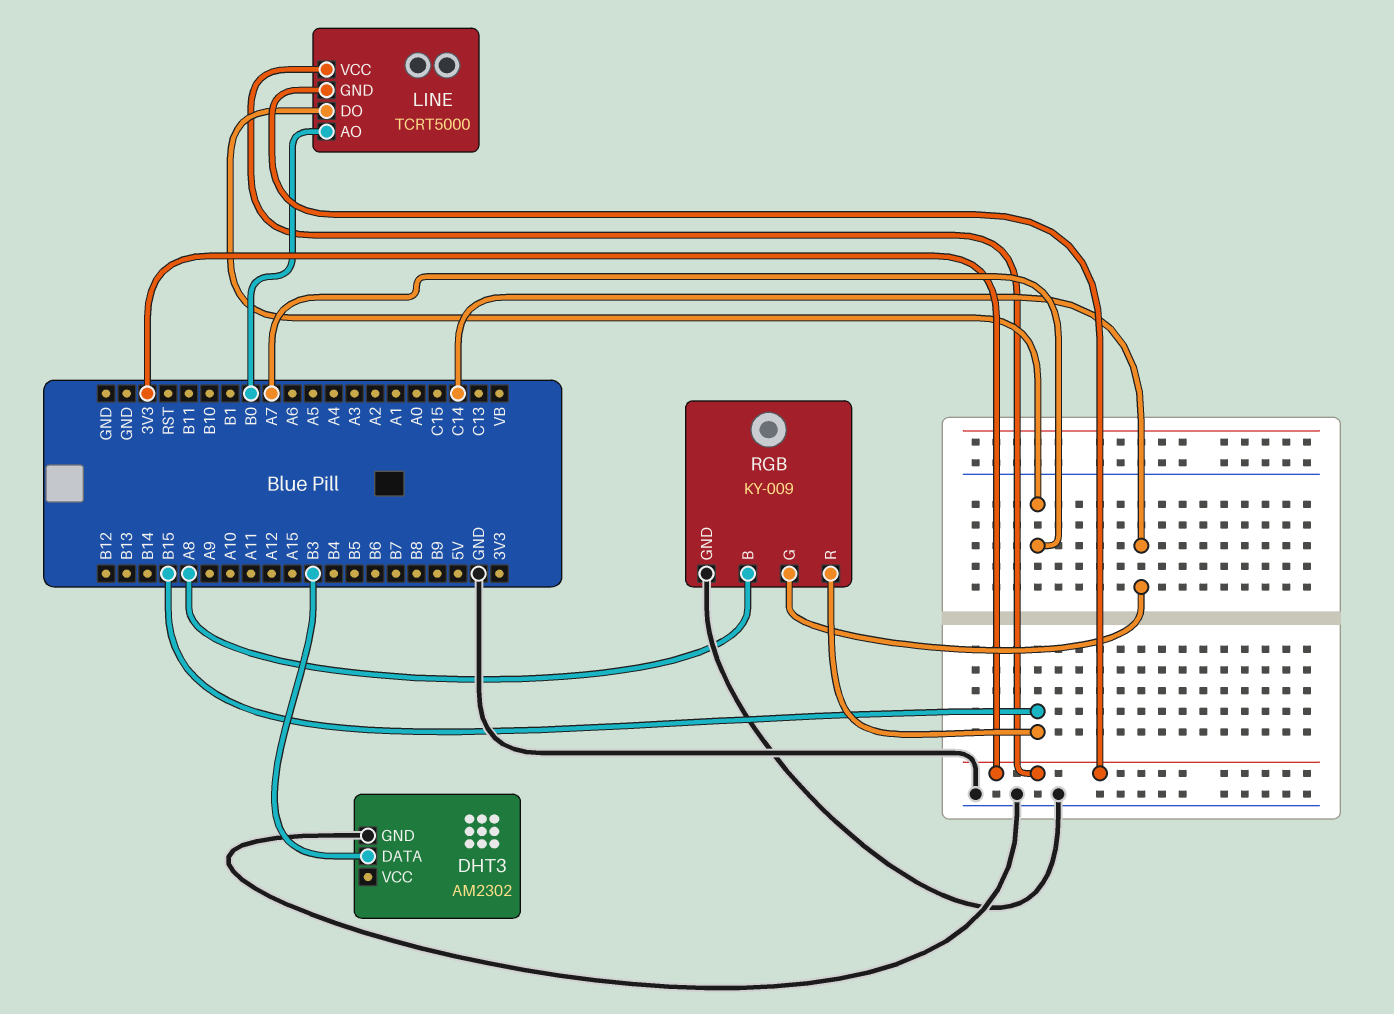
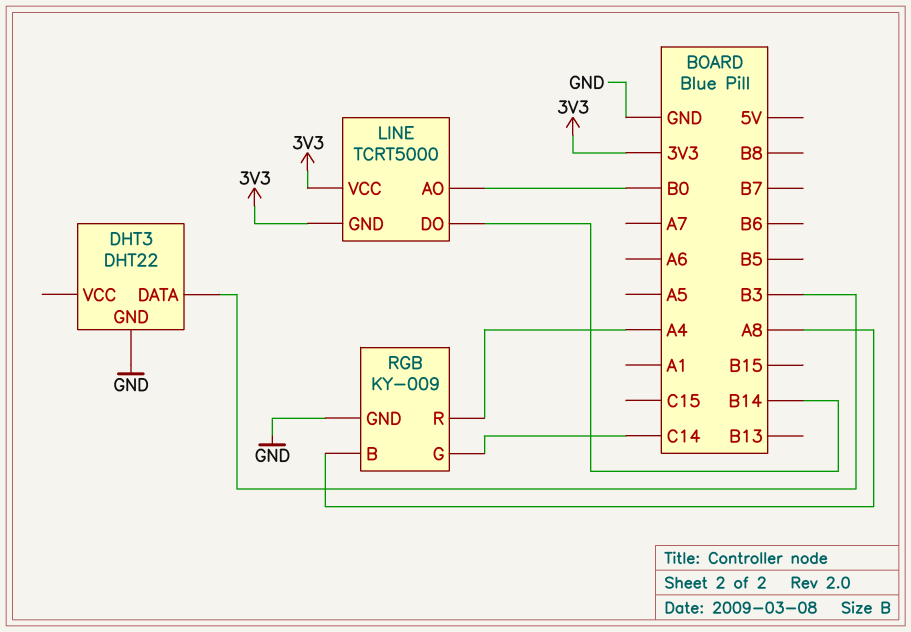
DHT3: AM2302 -> DHT22
LINE pin DO: A7 -> B14
RGB pin R: B15 -> A4

